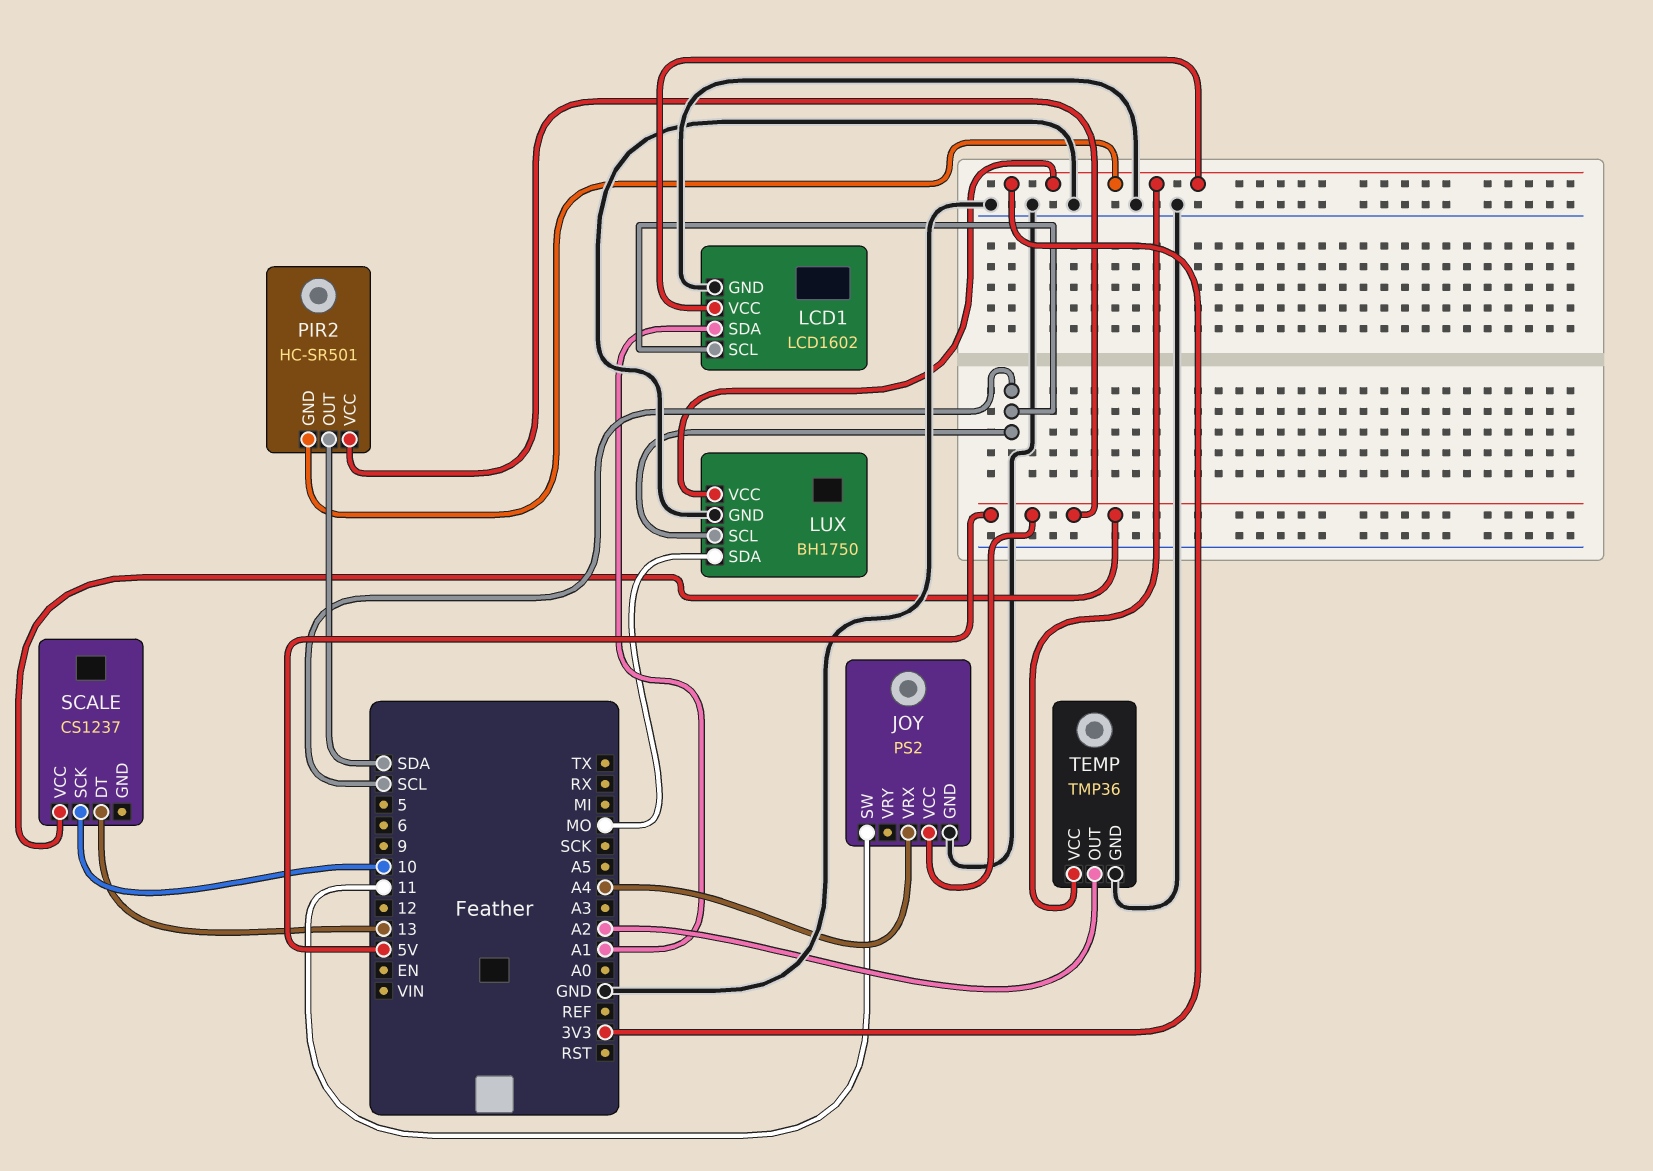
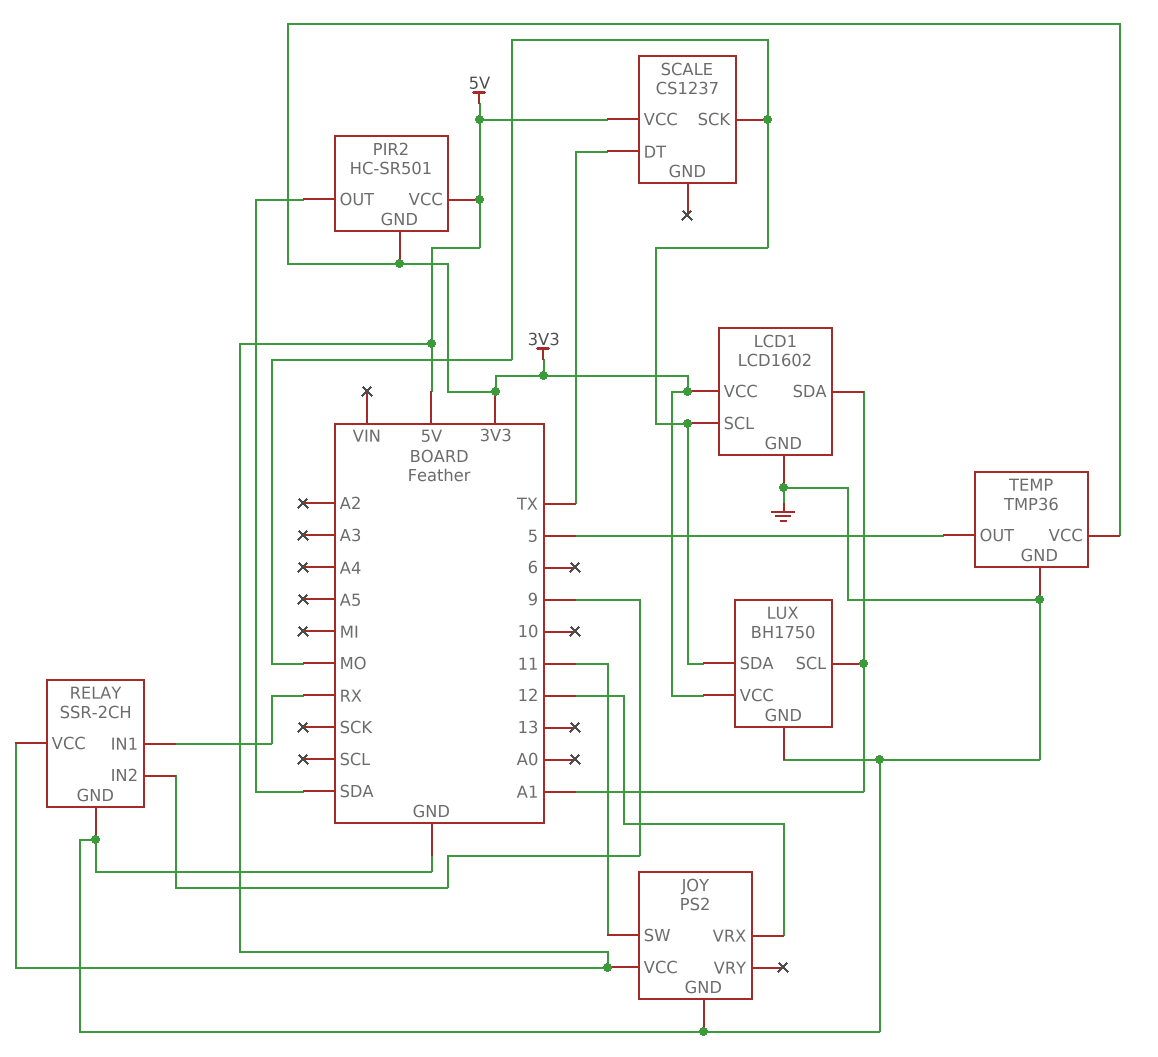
JOY pin VRX: A4 -> 12
LCD1 pin SCL: SCL -> MO
LUX pin SCL: SCL -> A1
RELAY: none -> SSR-2CH
RELAY pin GND: none -> GND
RELAY pin IN1: none -> RX
RELAY pin IN2: none -> 9
RELAY pin VCC: none -> 5V
SCALE pin DT: 13 -> TX
SCALE pin SCK: 10 -> MO
TEMP pin OUT: A2 -> 5

